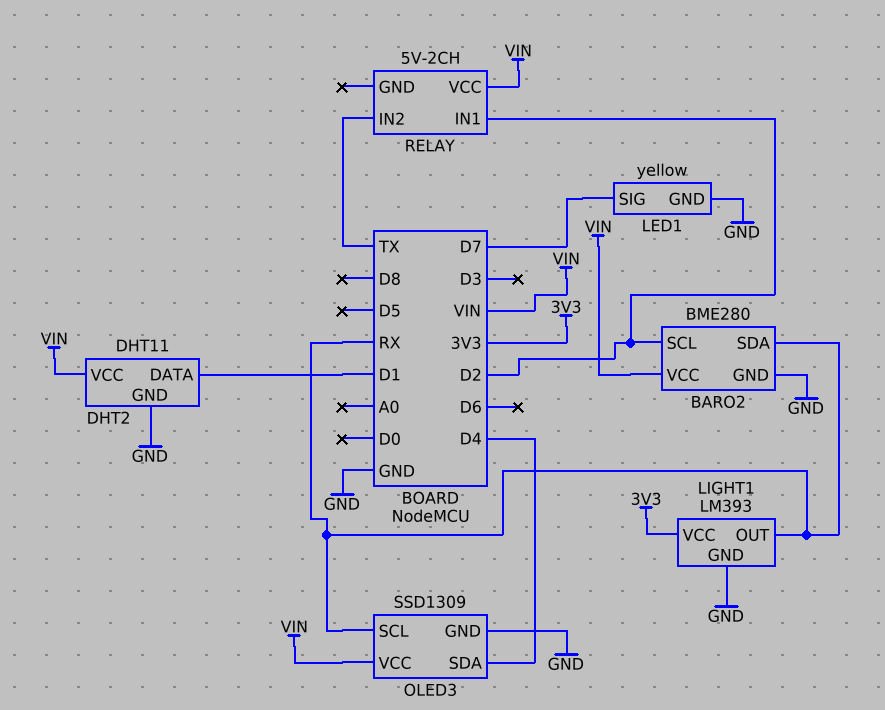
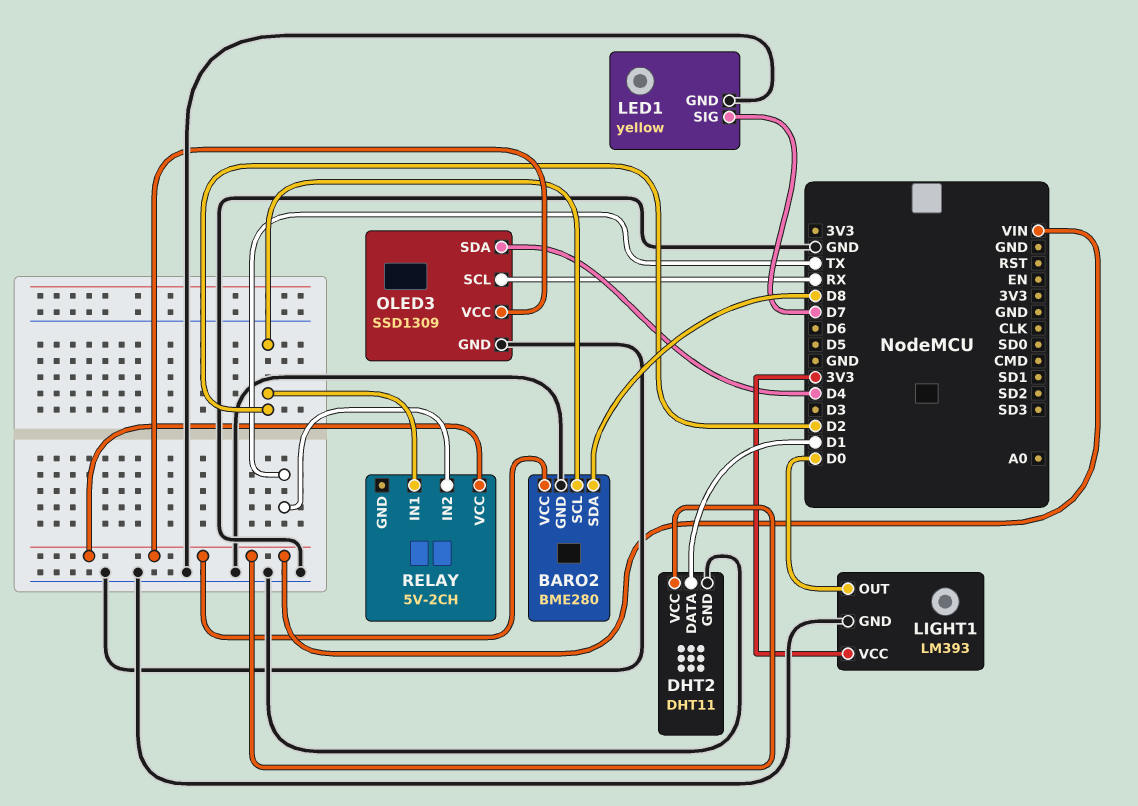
BARO2 pin SDA: RX -> D8
LIGHT1 pin OUT: RX -> D0

